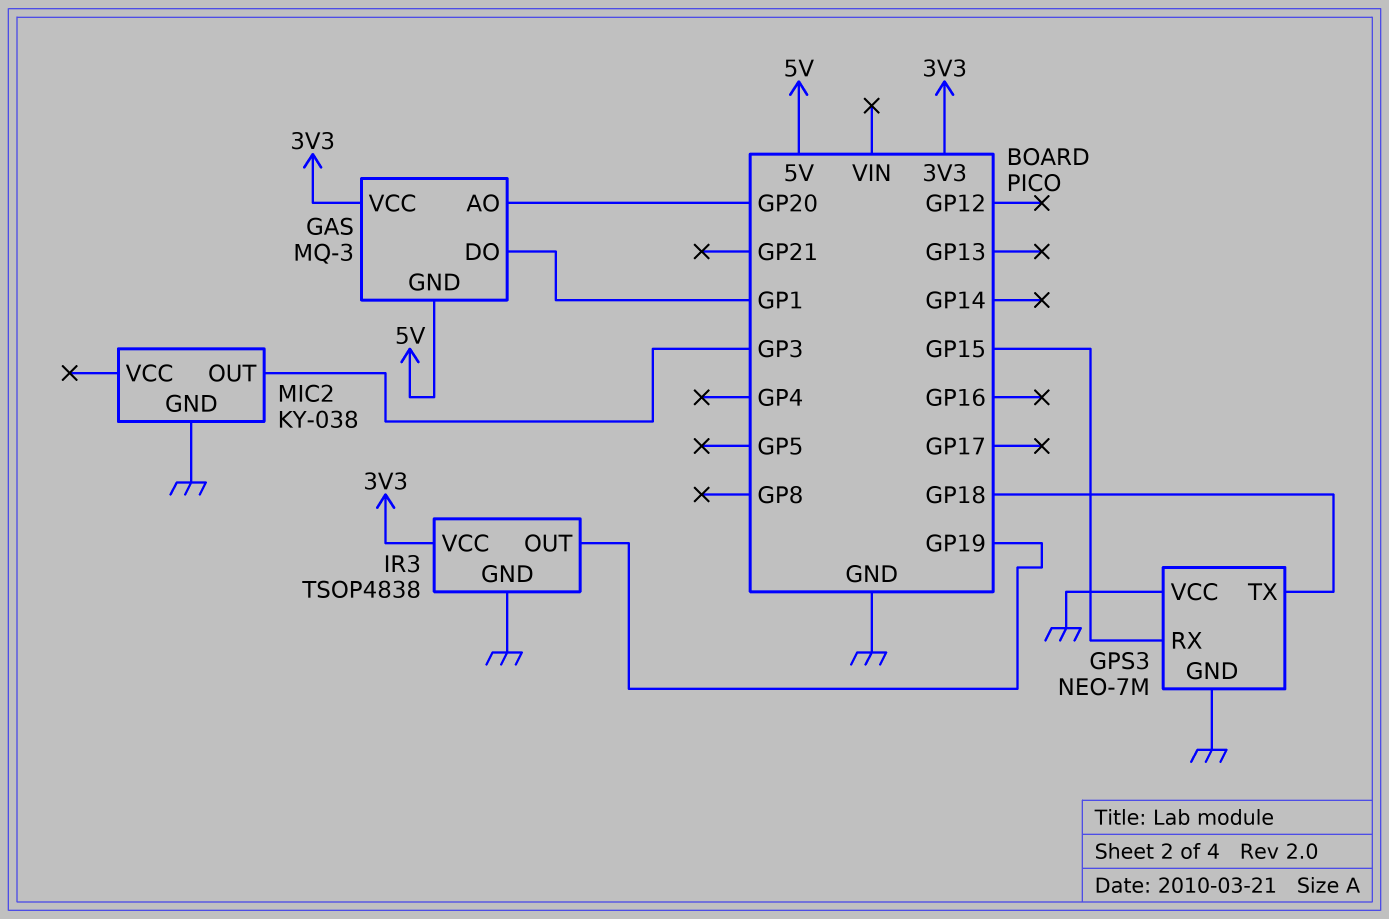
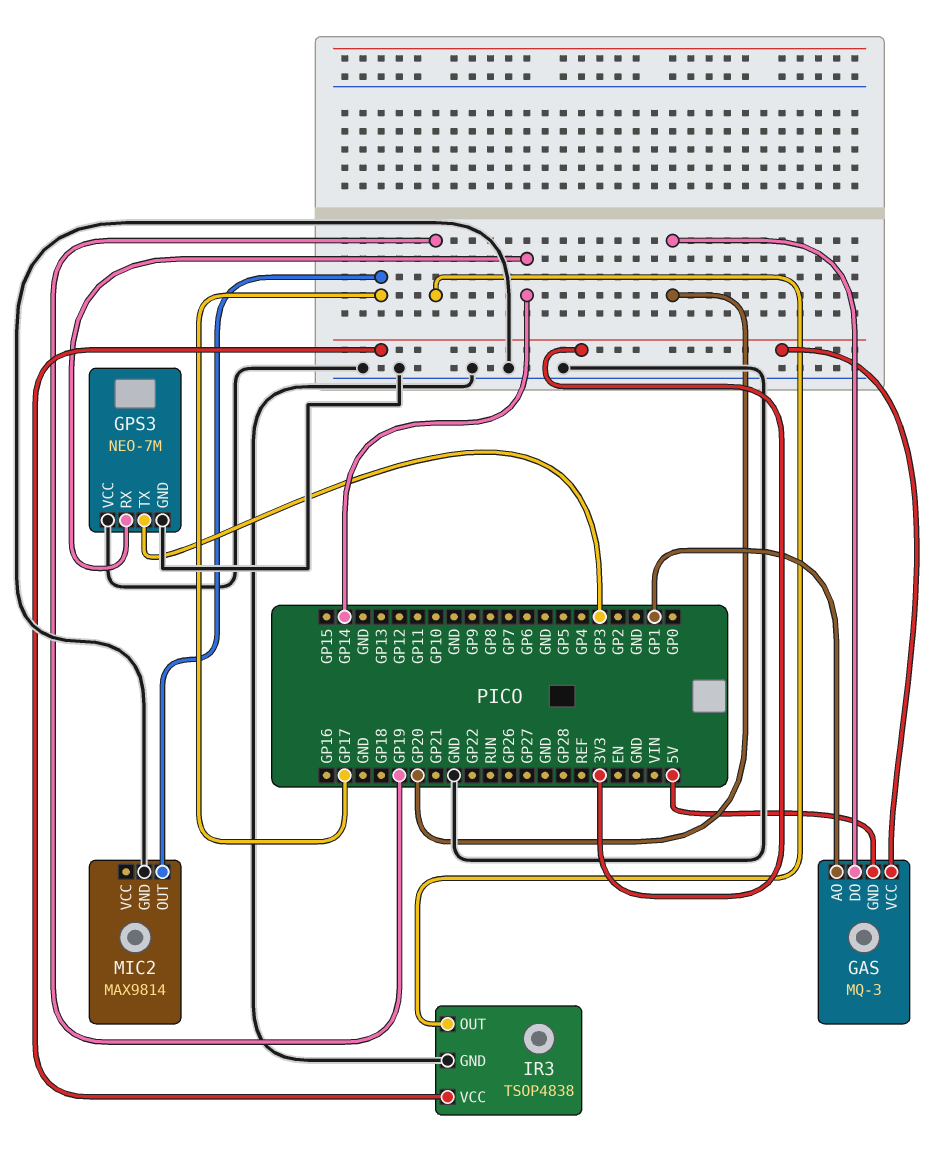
GAS pin AO: GP20 -> GP1
GAS pin DO: GP1 -> GP20
GPS3 pin RX: GP15 -> GP14
GPS3 pin TX: GP18 -> GP3
MIC2: KY-038 -> MAX9814
MIC2 pin OUT: GP3 -> GP17

